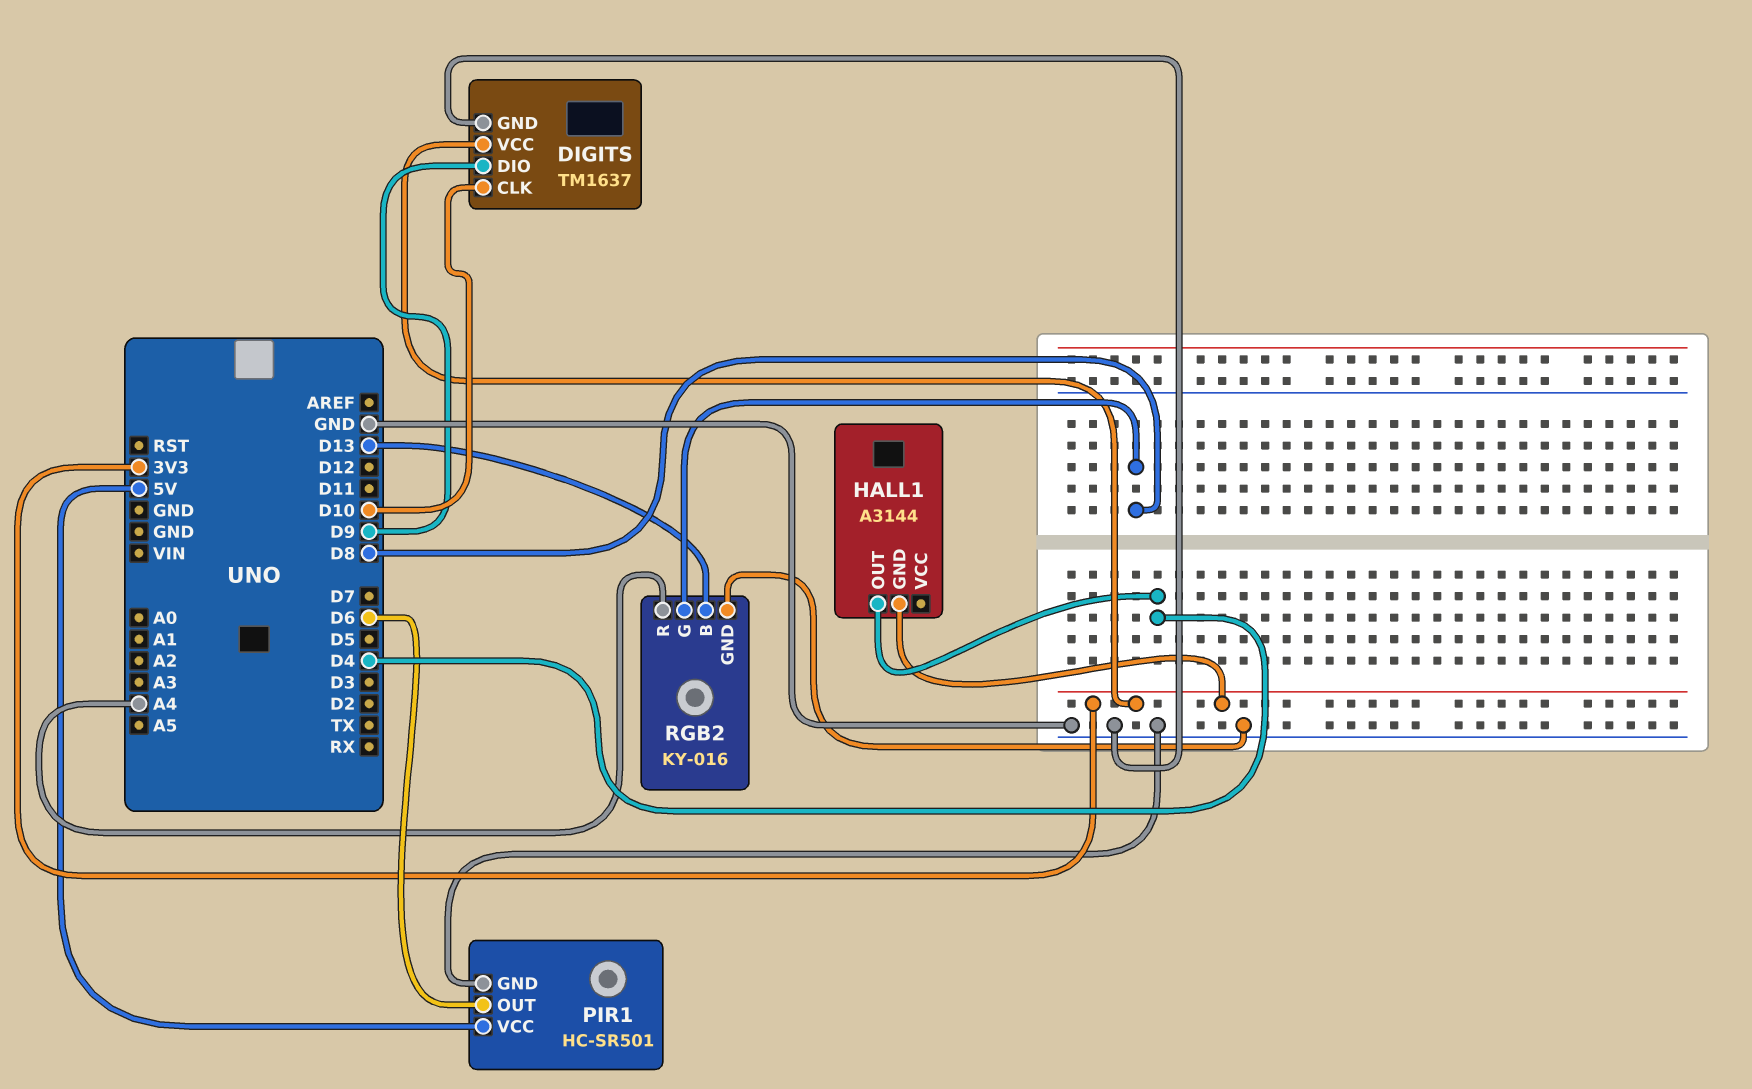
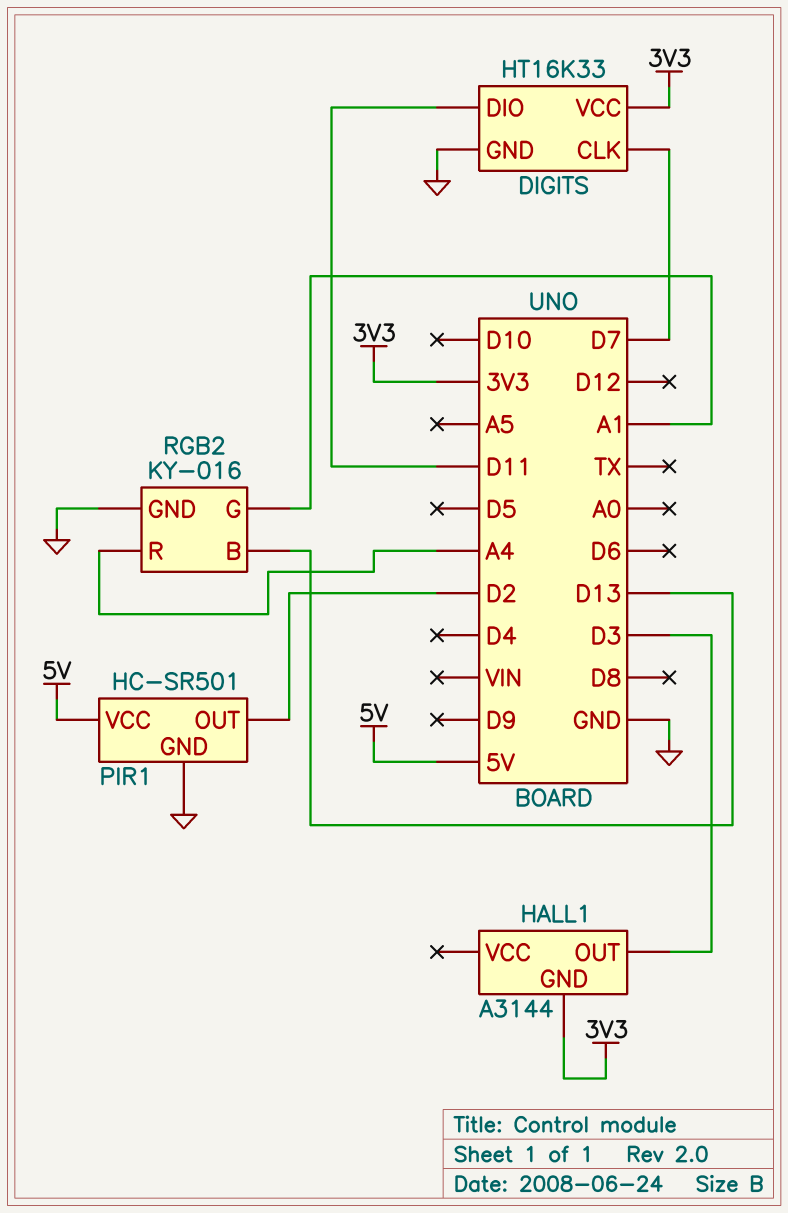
DIGITS: TM1637 -> HT16K33
DIGITS pin CLK: D10 -> D7
DIGITS pin DIO: D9 -> D11
HALL1 pin OUT: D4 -> D3
PIR1 pin OUT: D6 -> D2
RGB2 pin G: D8 -> A1

